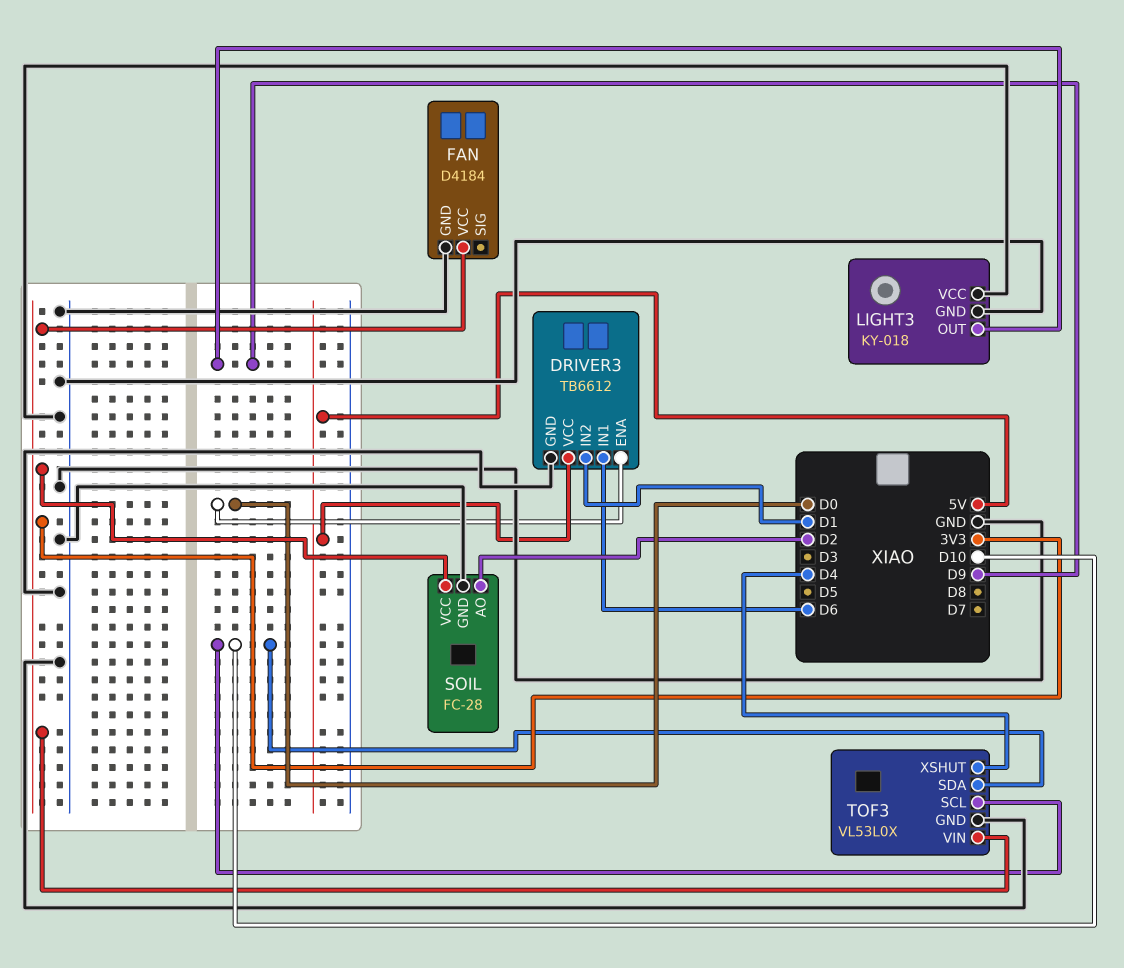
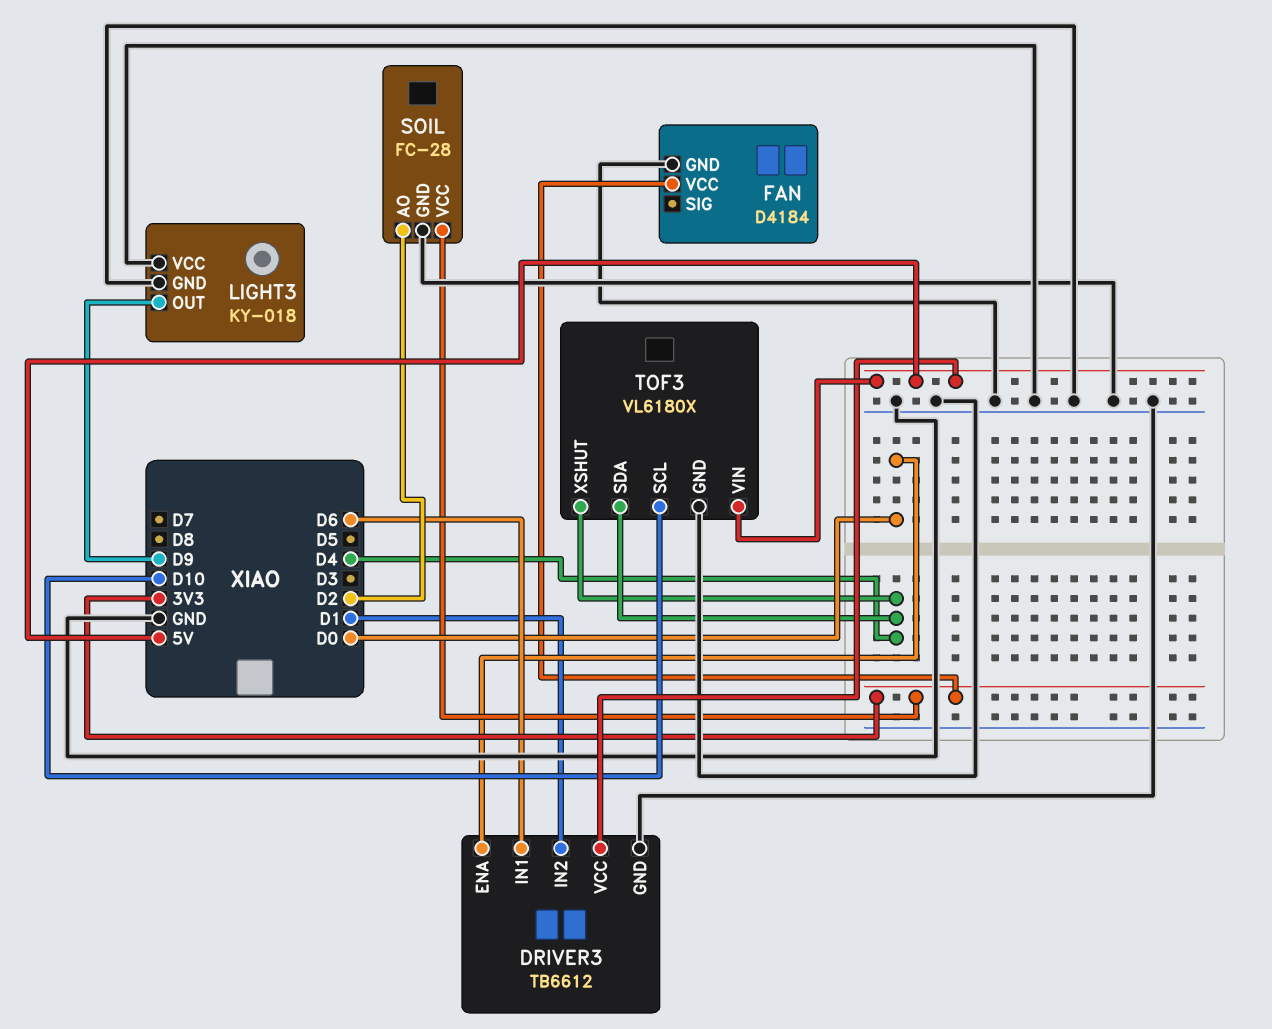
TOF3: VL53L0X -> VL6180X
TOF3 pin SDA: D10 -> D4
TOF3 pin VIN: 3V3 -> 5V

